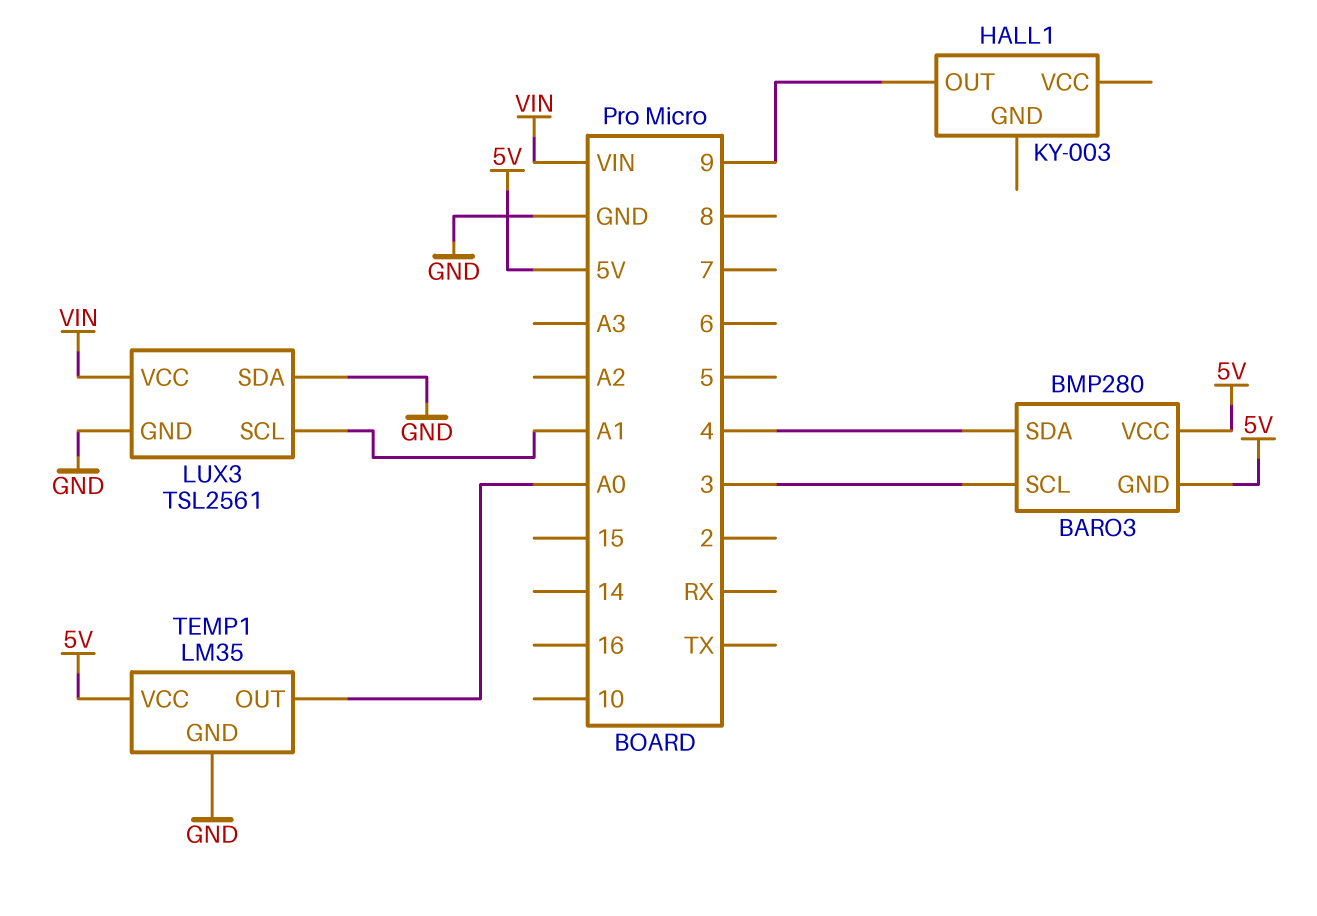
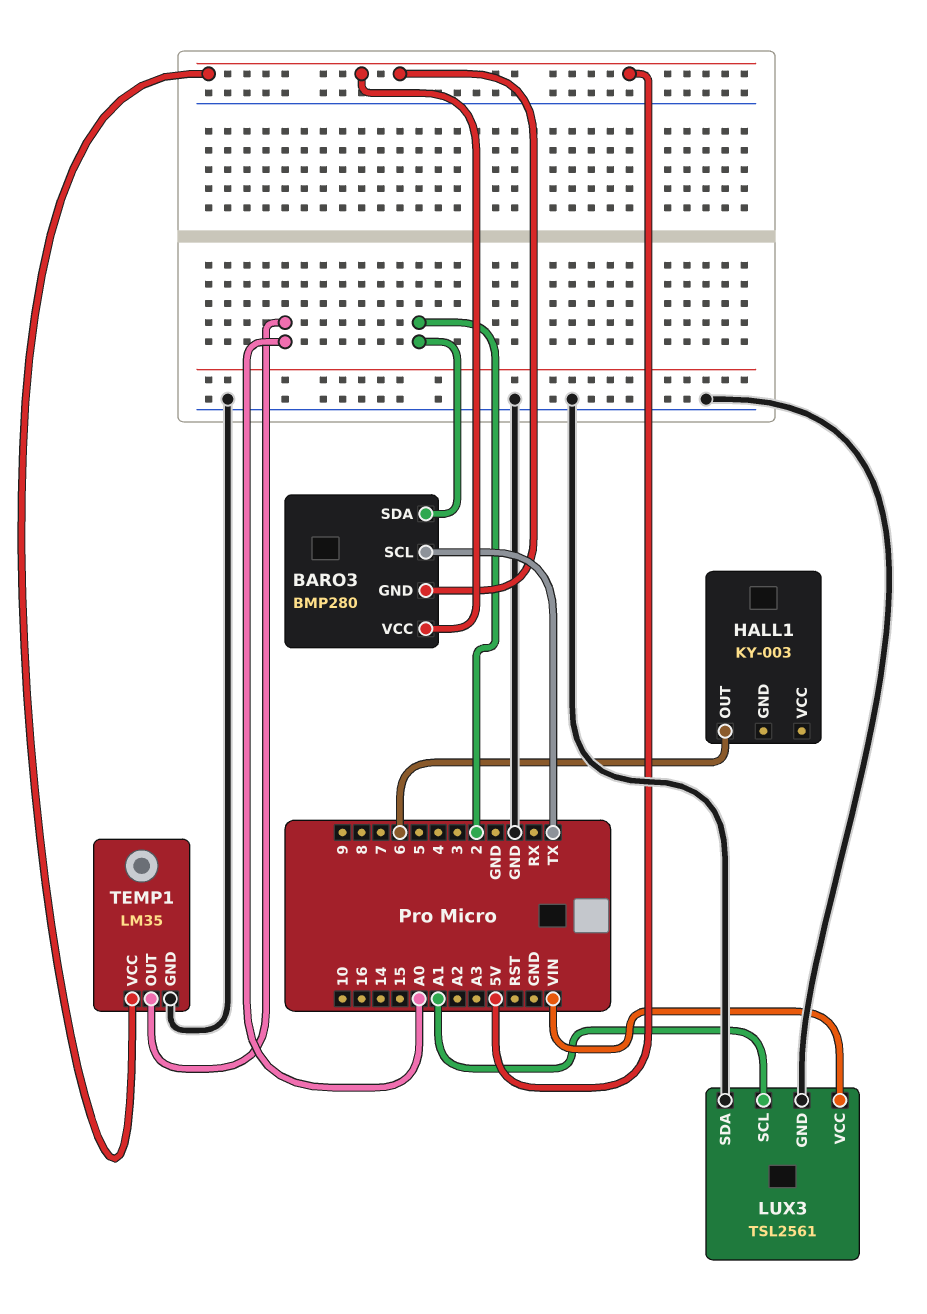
BARO3 pin SCL: 3 -> TX
BARO3 pin SDA: 4 -> 2
HALL1 pin OUT: 9 -> 6

